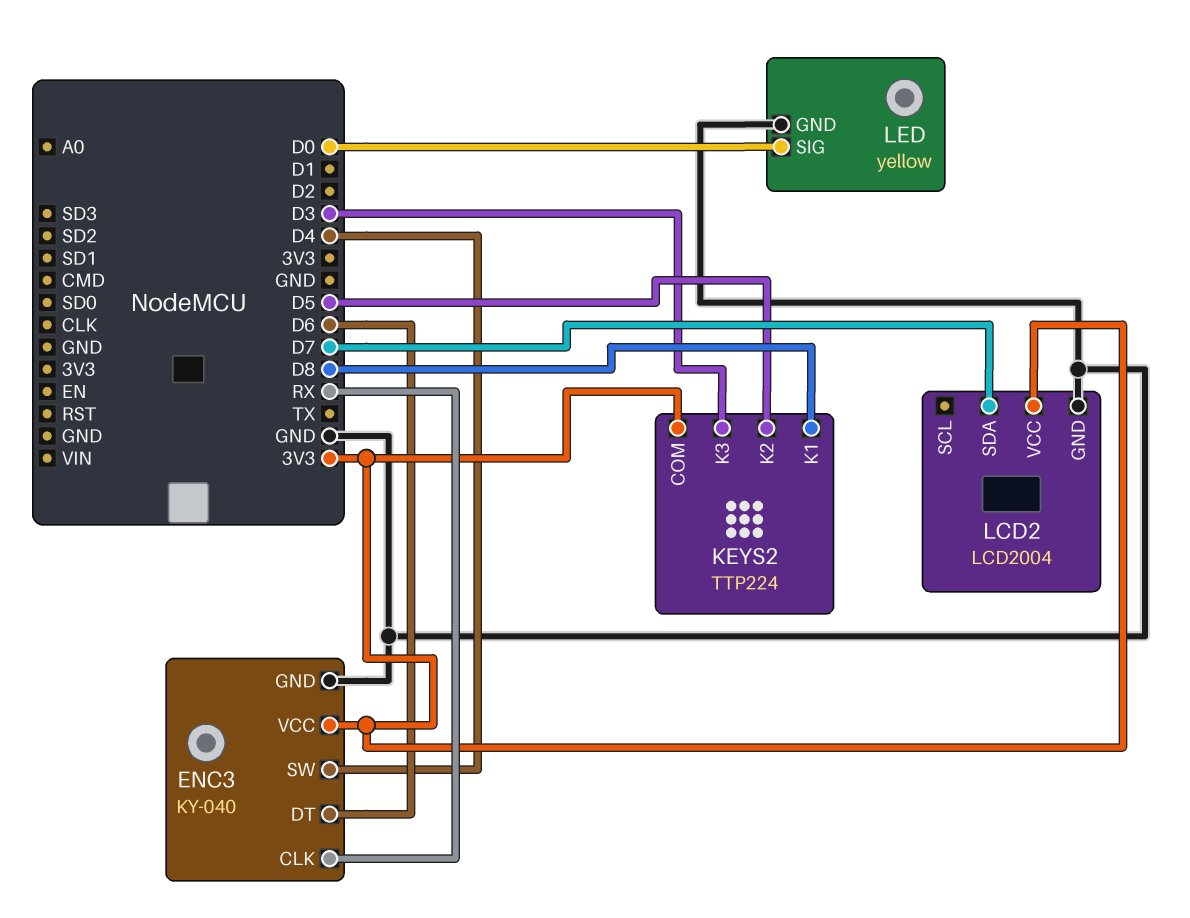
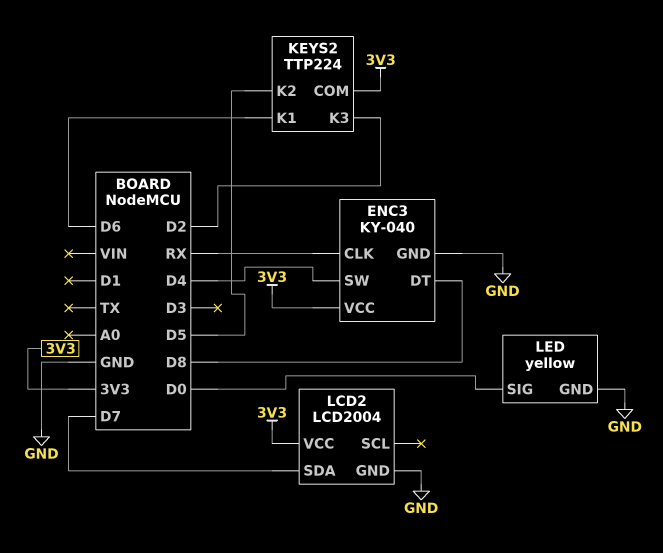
ENC3 pin DT: D6 -> D8
KEYS2 pin K1: D8 -> D6
KEYS2 pin K3: D3 -> D2

